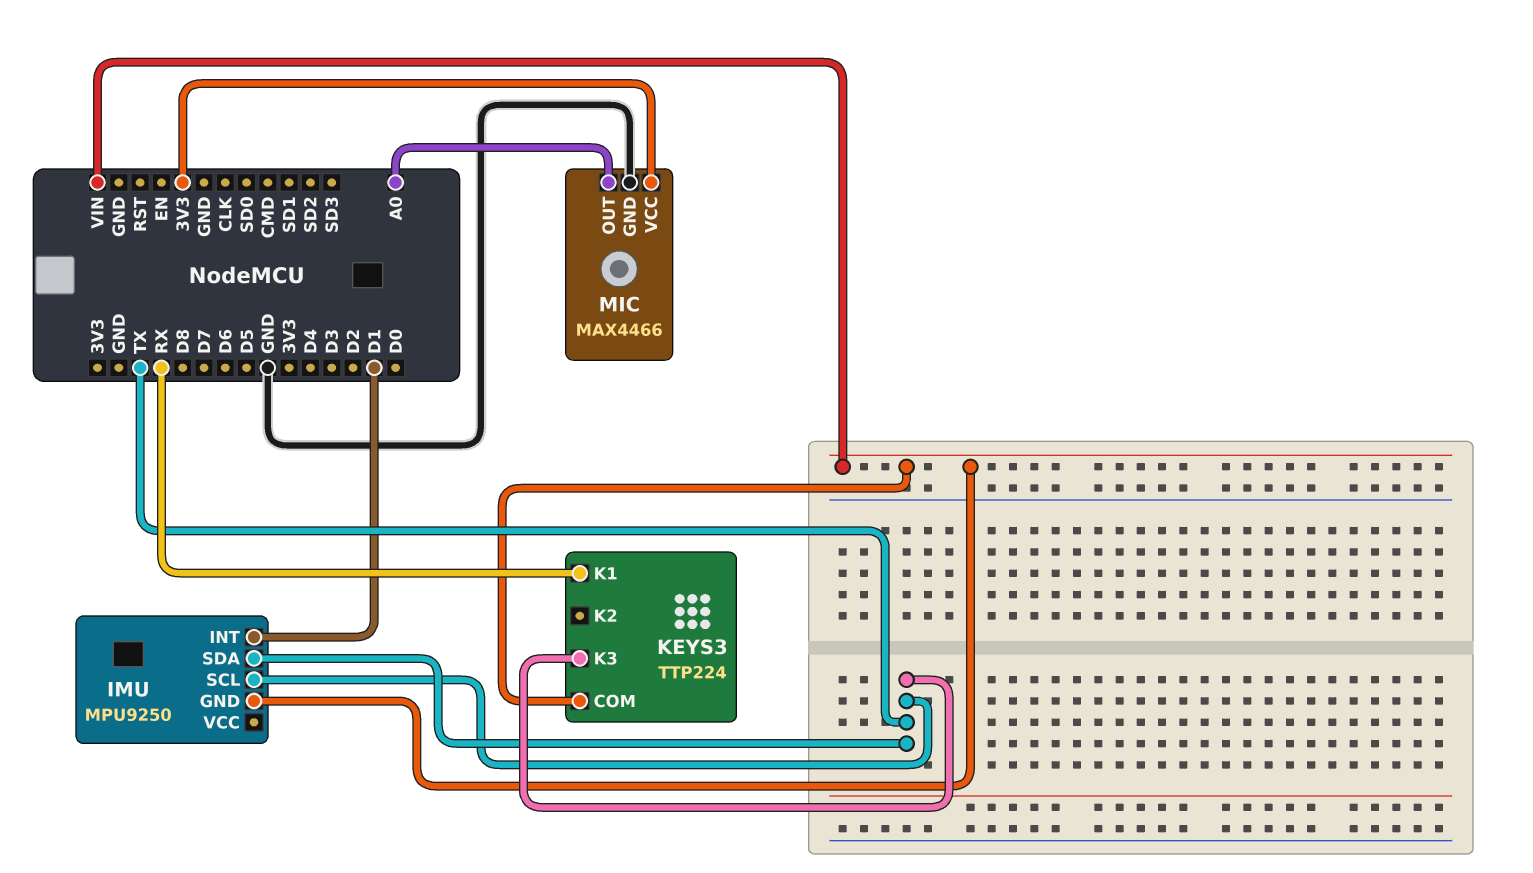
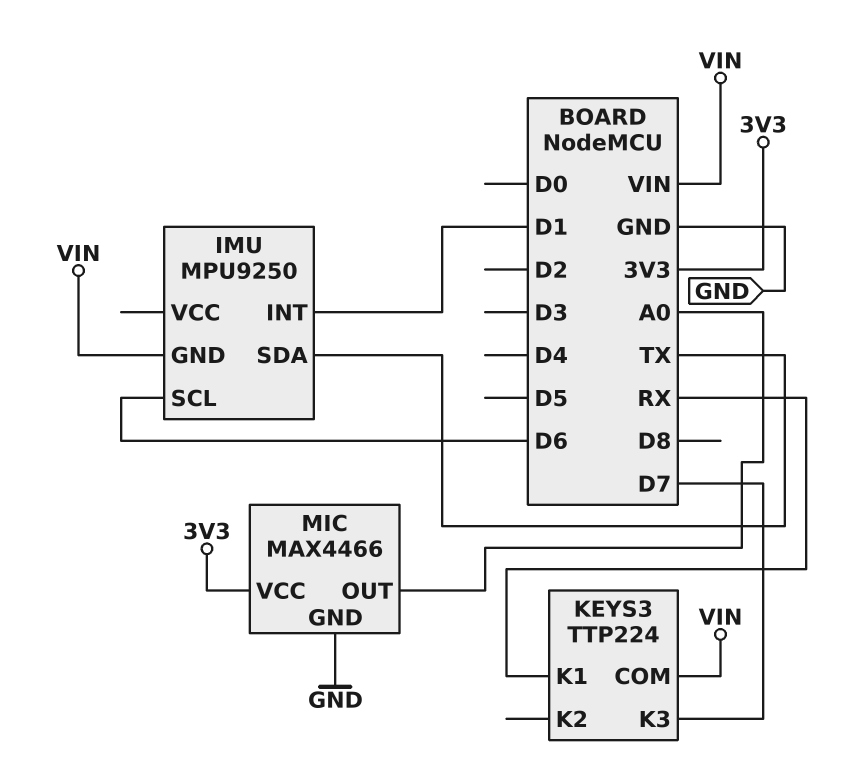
IMU pin SCL: TX -> D6
KEYS3 pin K3: TX -> D7

